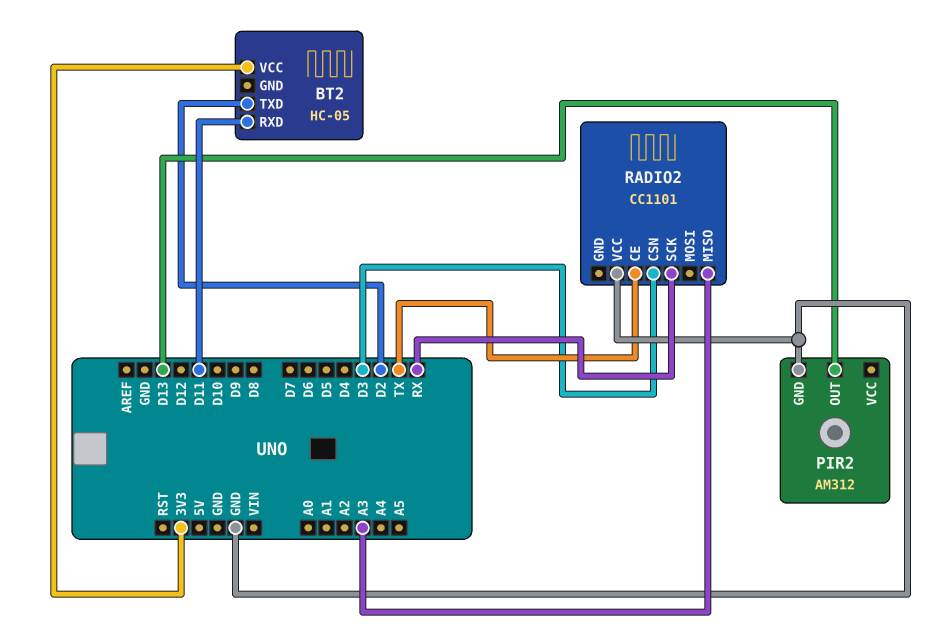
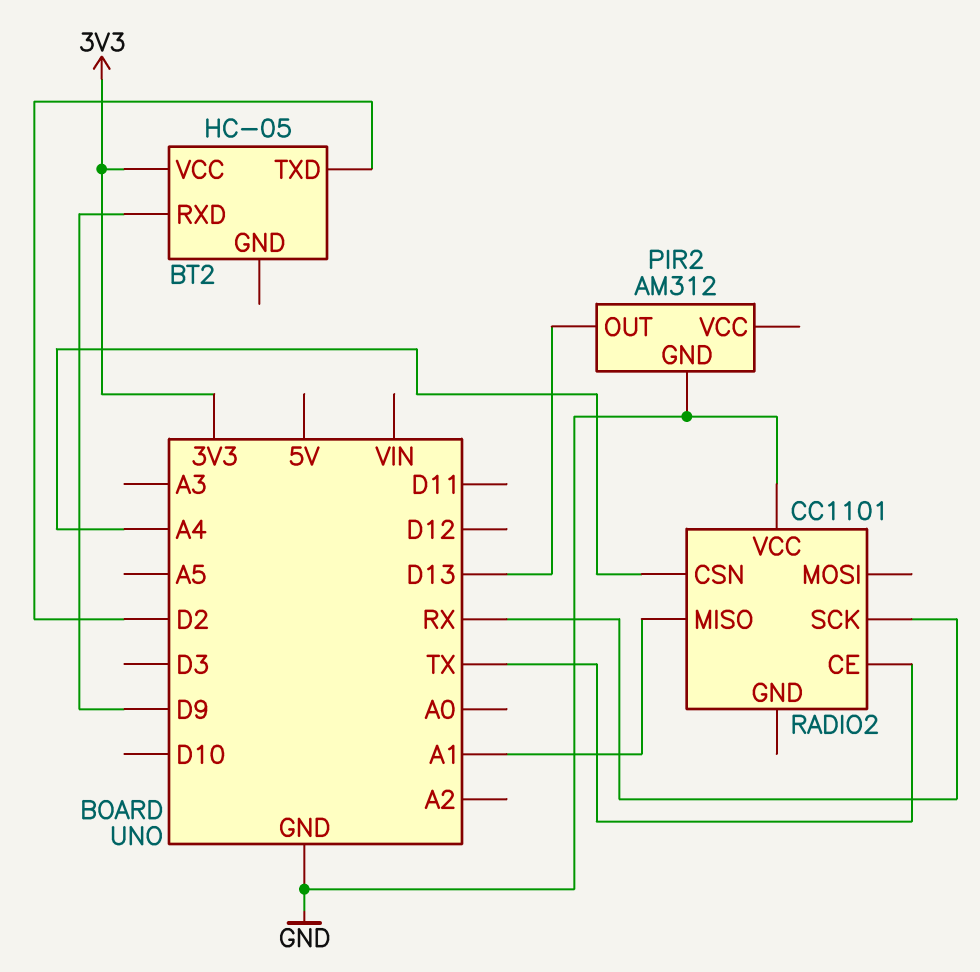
BT2 pin RXD: D11 -> D9
RADIO2 pin CSN: D3 -> A4
RADIO2 pin MISO: A3 -> A1

